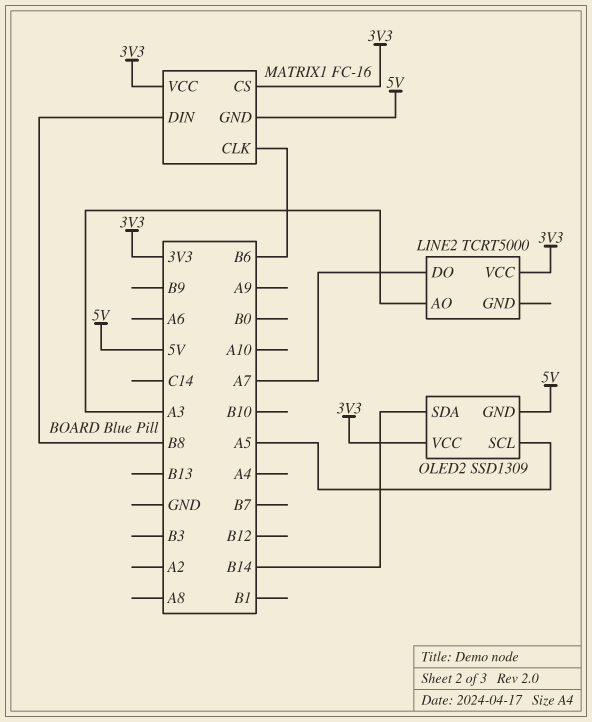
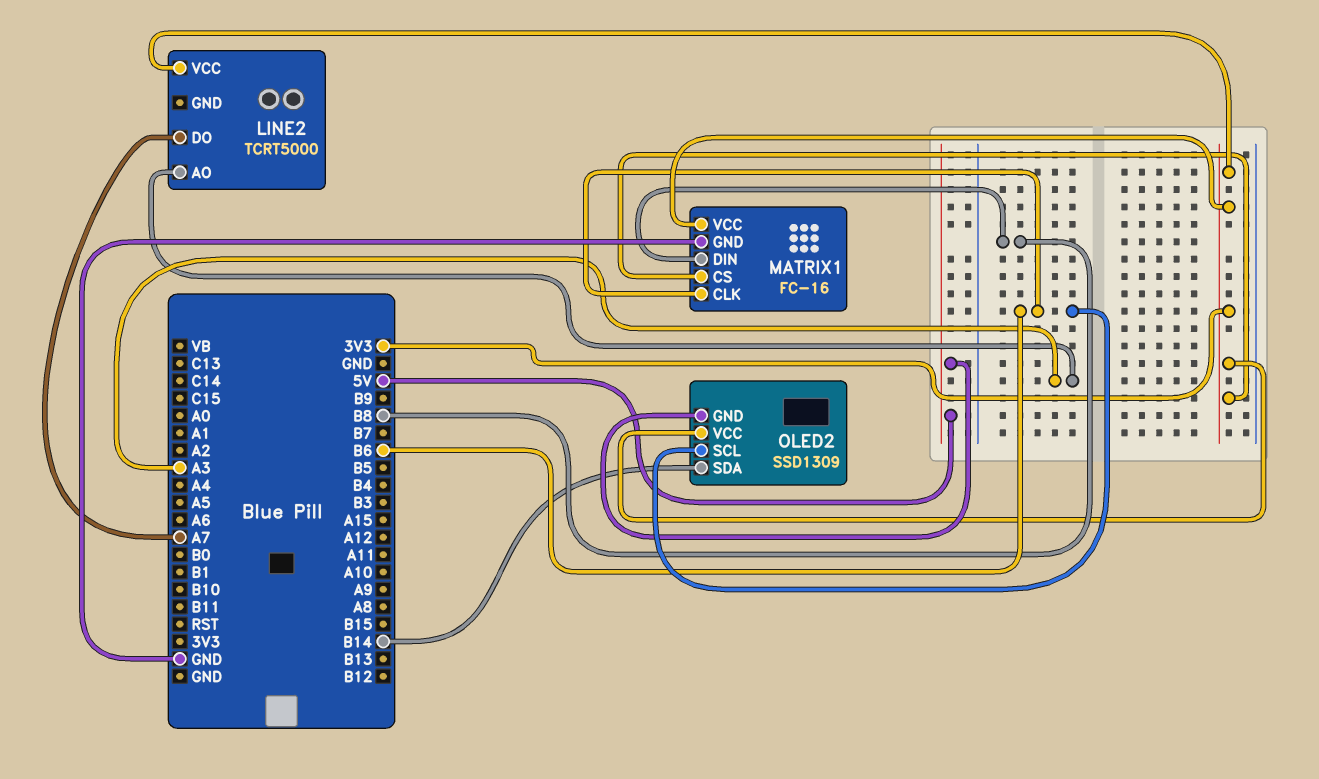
MATRIX1 pin GND: 5V -> GND
OLED2 pin SCL: A5 -> B6

